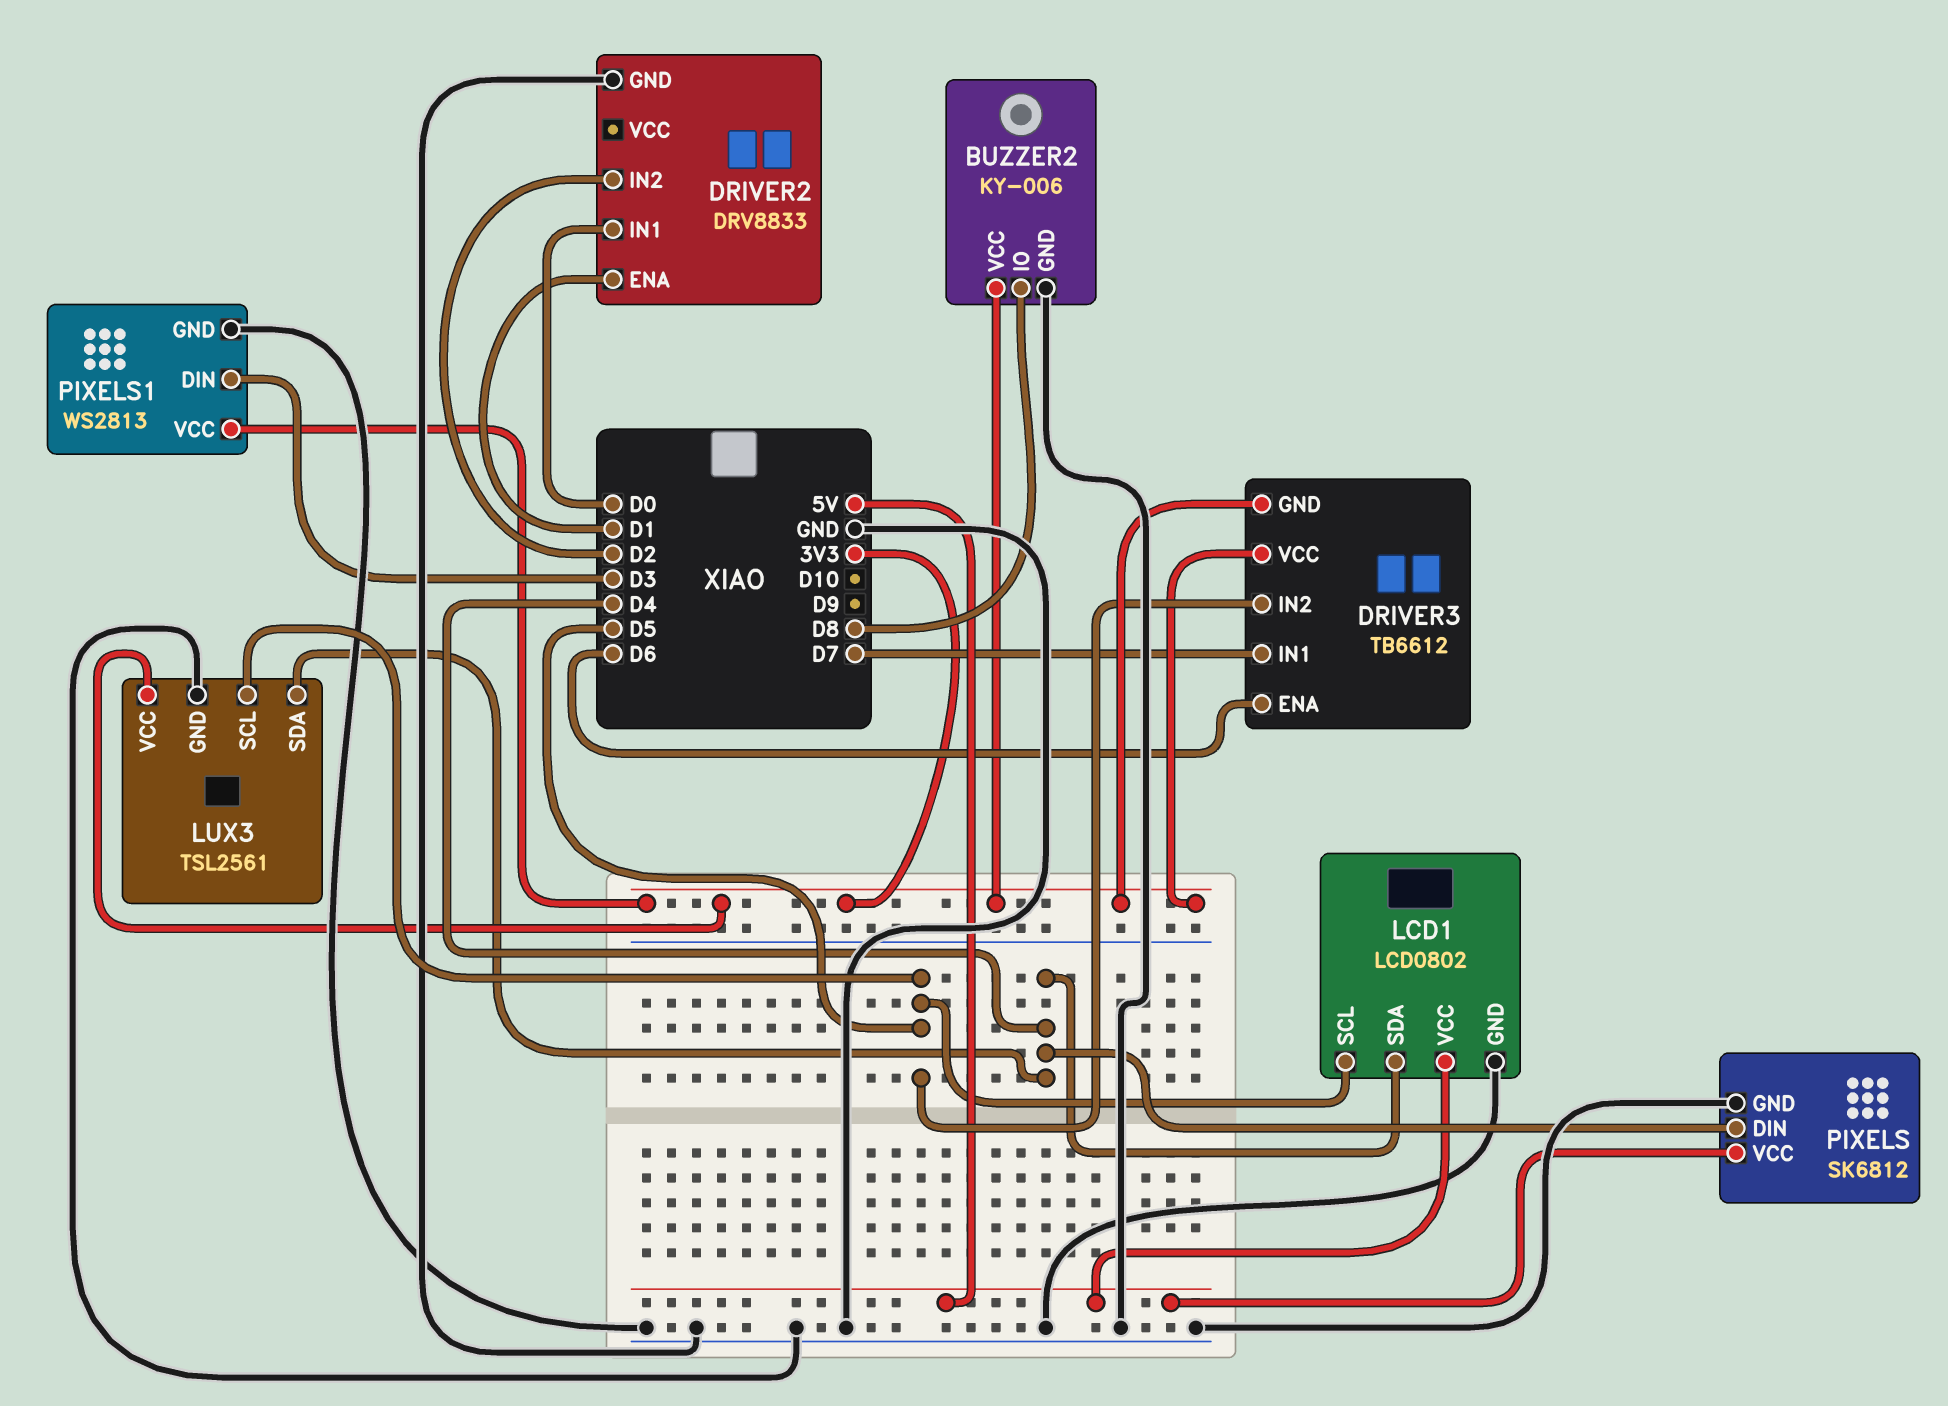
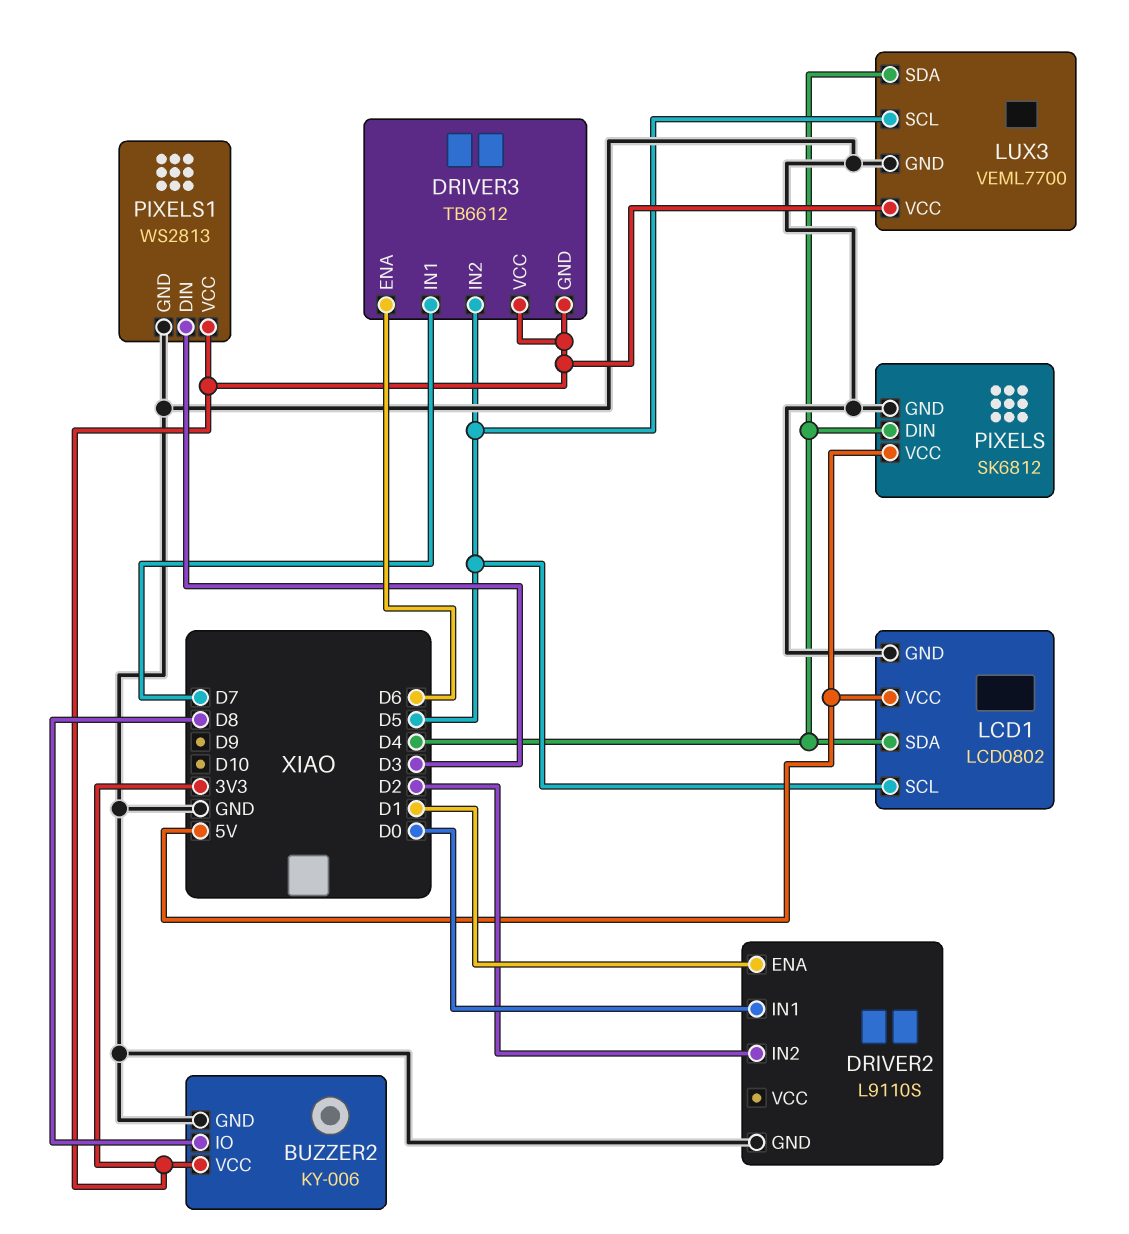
DRIVER2: DRV8833 -> L9110S
LUX3: TSL2561 -> VEML7700

